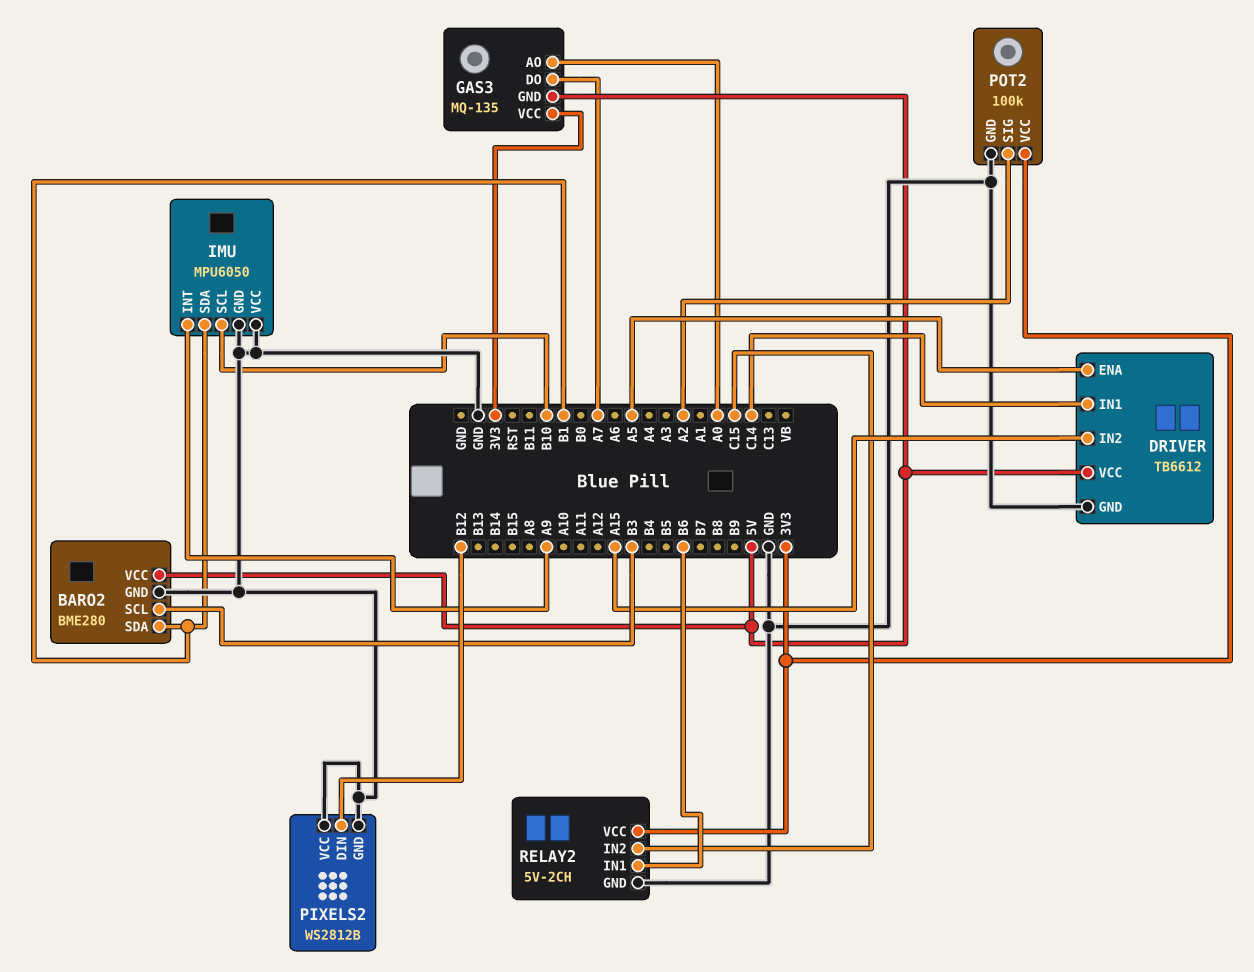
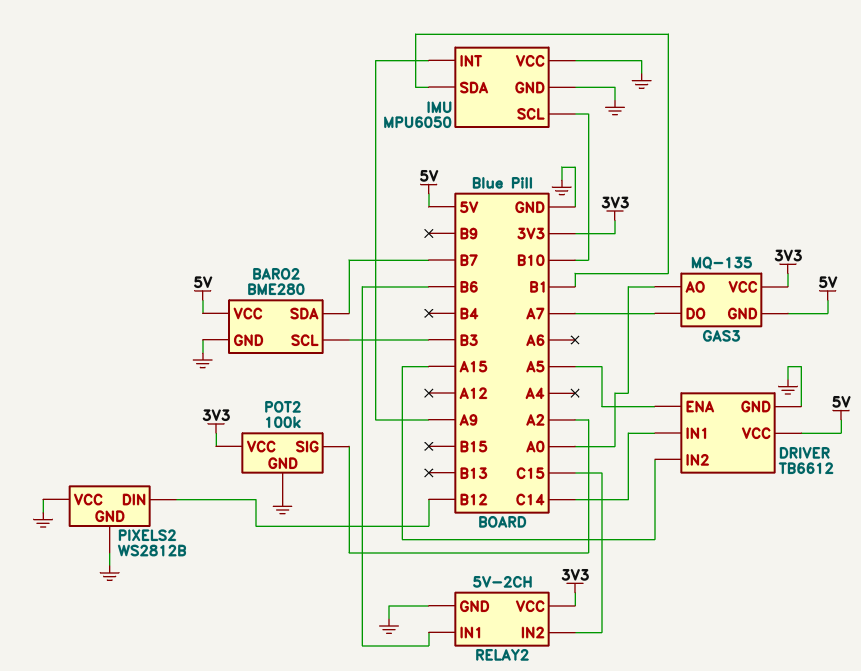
BARO2 pin SDA: B1 -> B7

